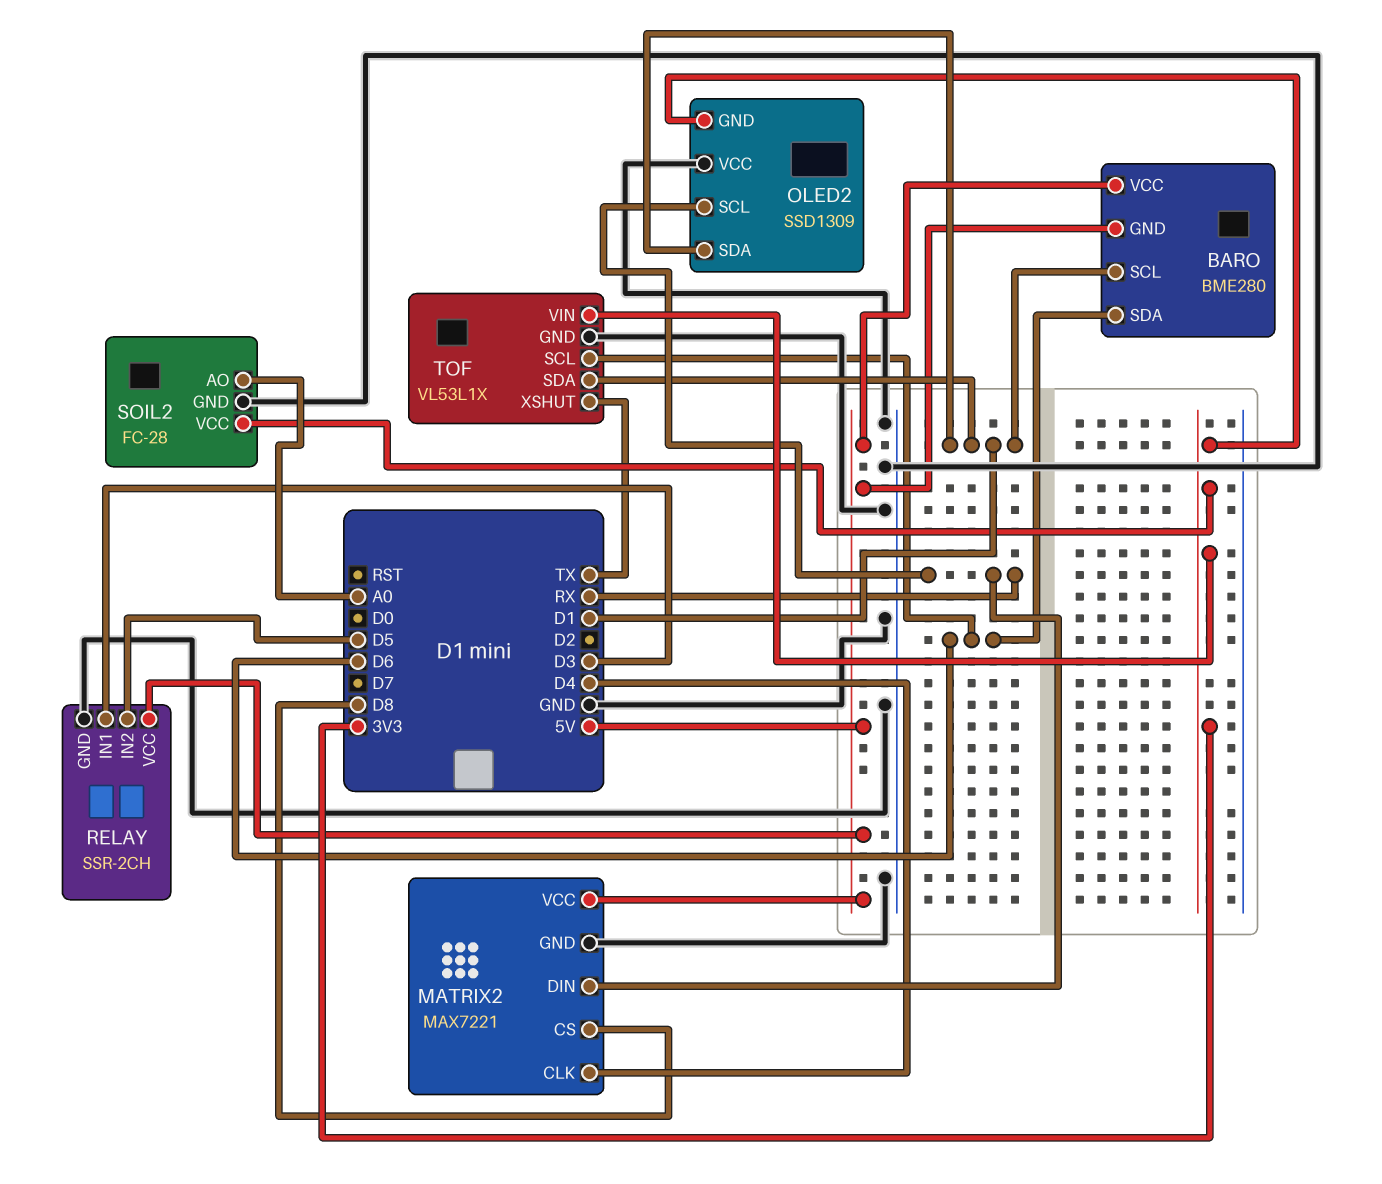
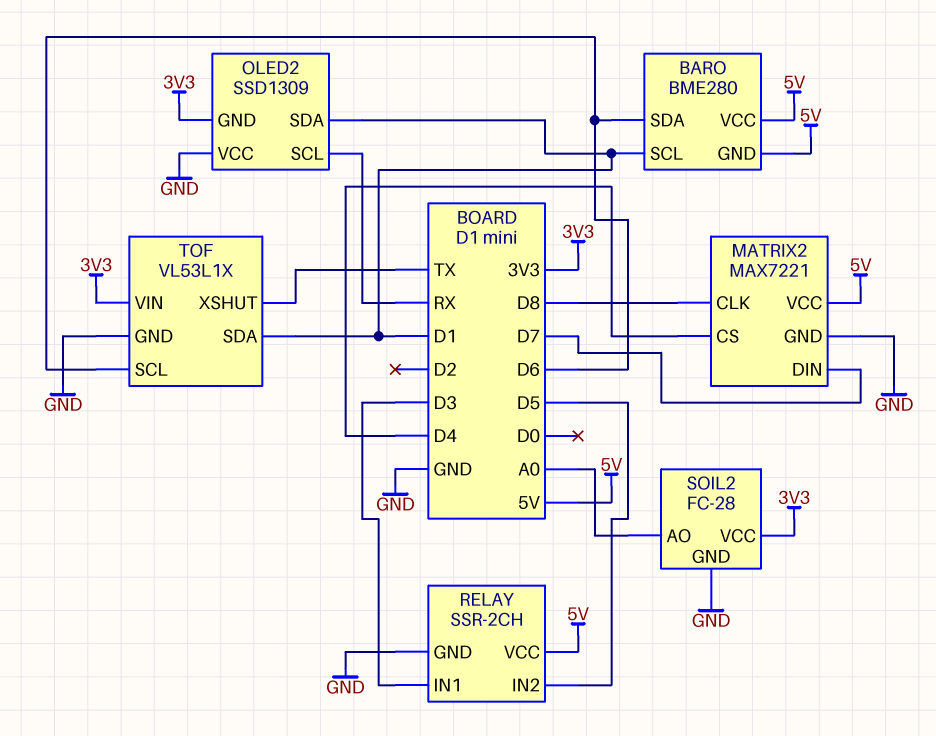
MATRIX2 pin CLK: D4 -> D8
MATRIX2 pin CS: D8 -> D4
MATRIX2 pin DIN: RX -> D7

